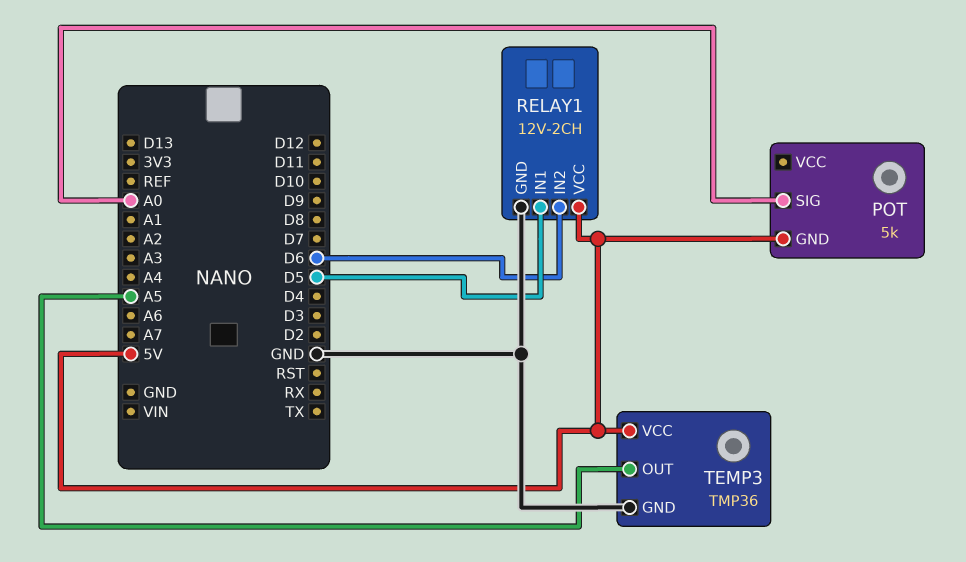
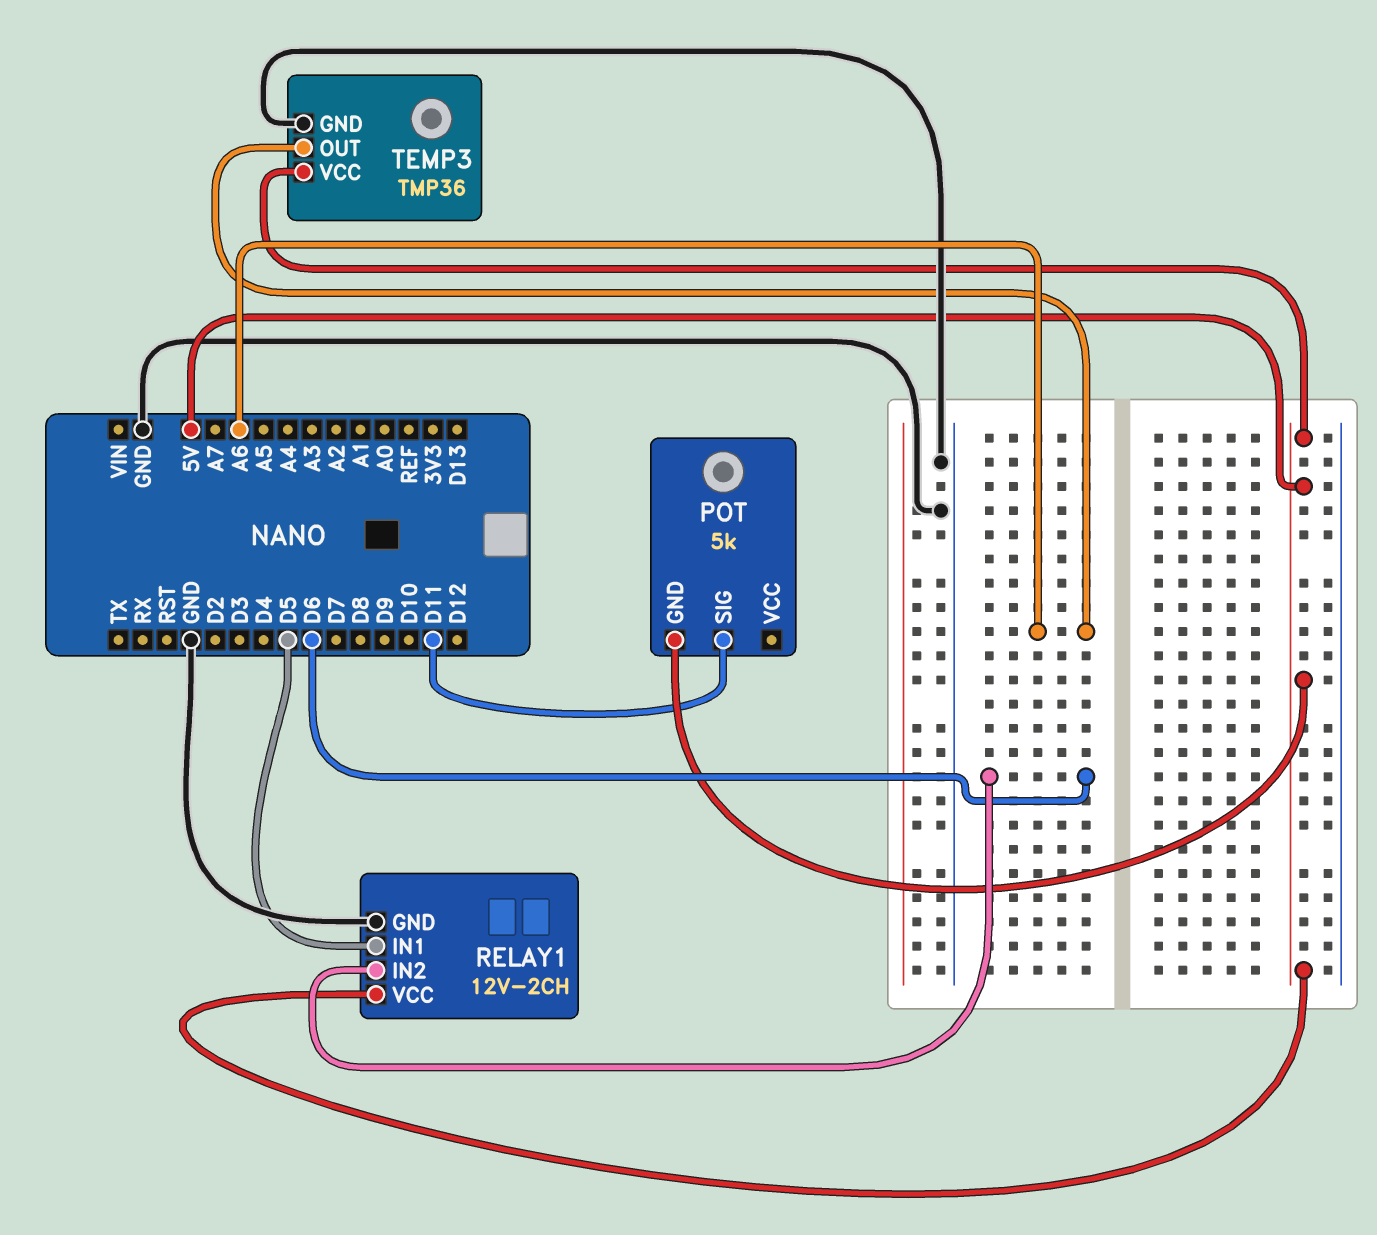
POT pin SIG: A0 -> D11
TEMP3 pin OUT: A5 -> A6

